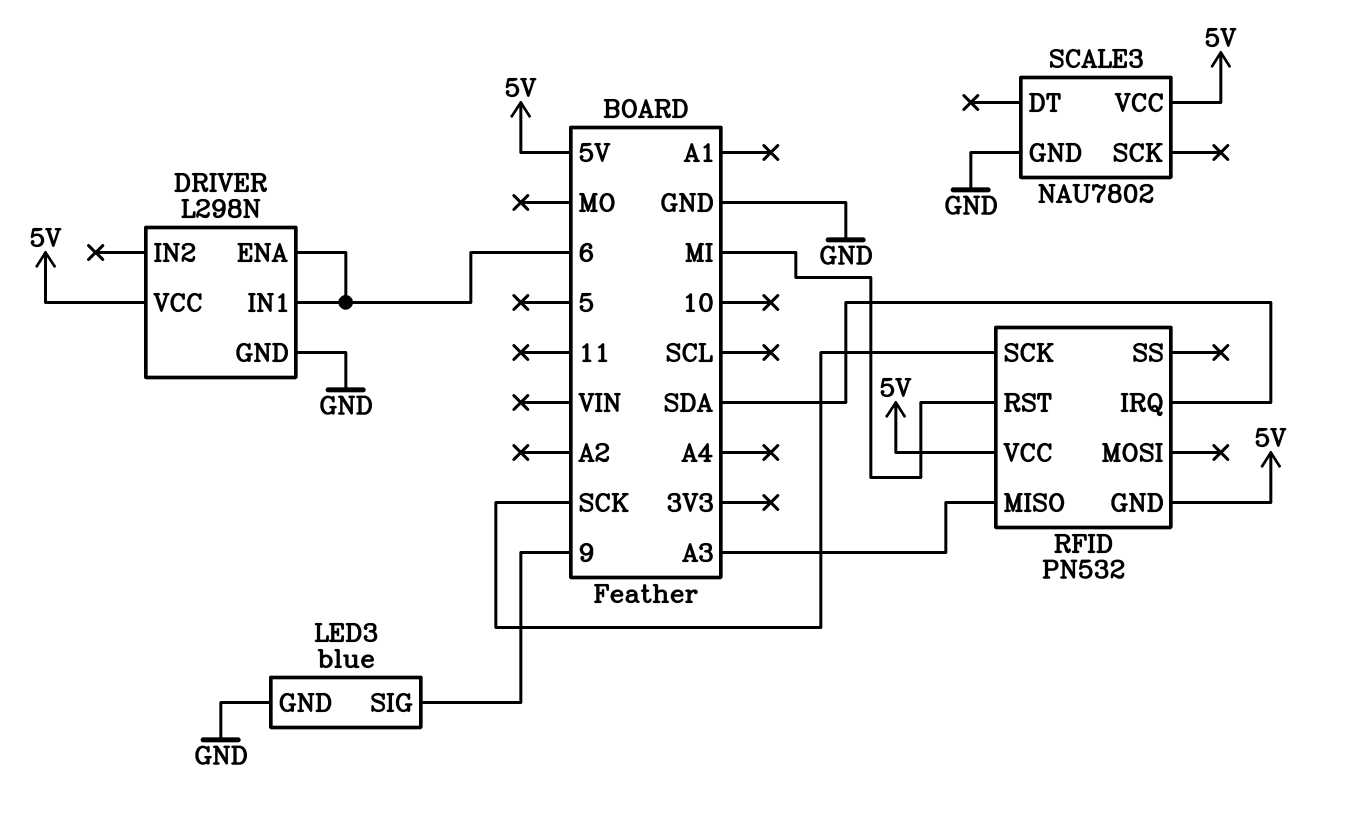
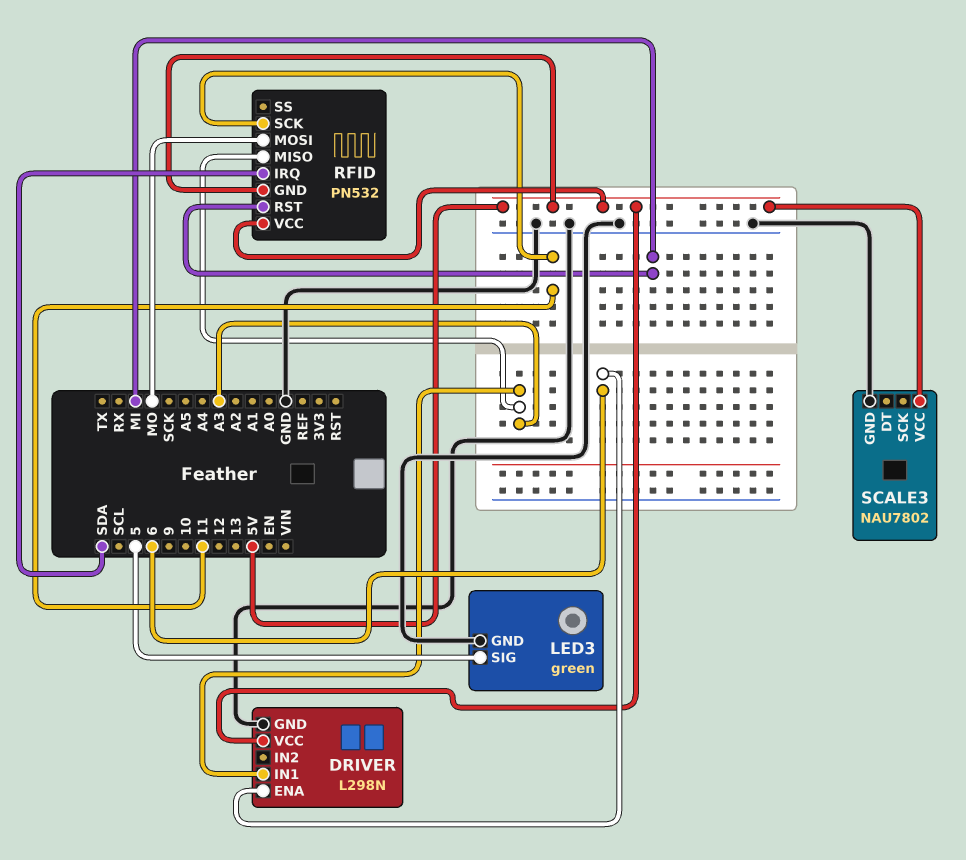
DRIVER pin IN1: 6 -> A3
LED3: blue -> green
LED3 pin SIG: 9 -> 5
RFID pin MOSI: none -> MO
RFID pin SCK: SCK -> 11

